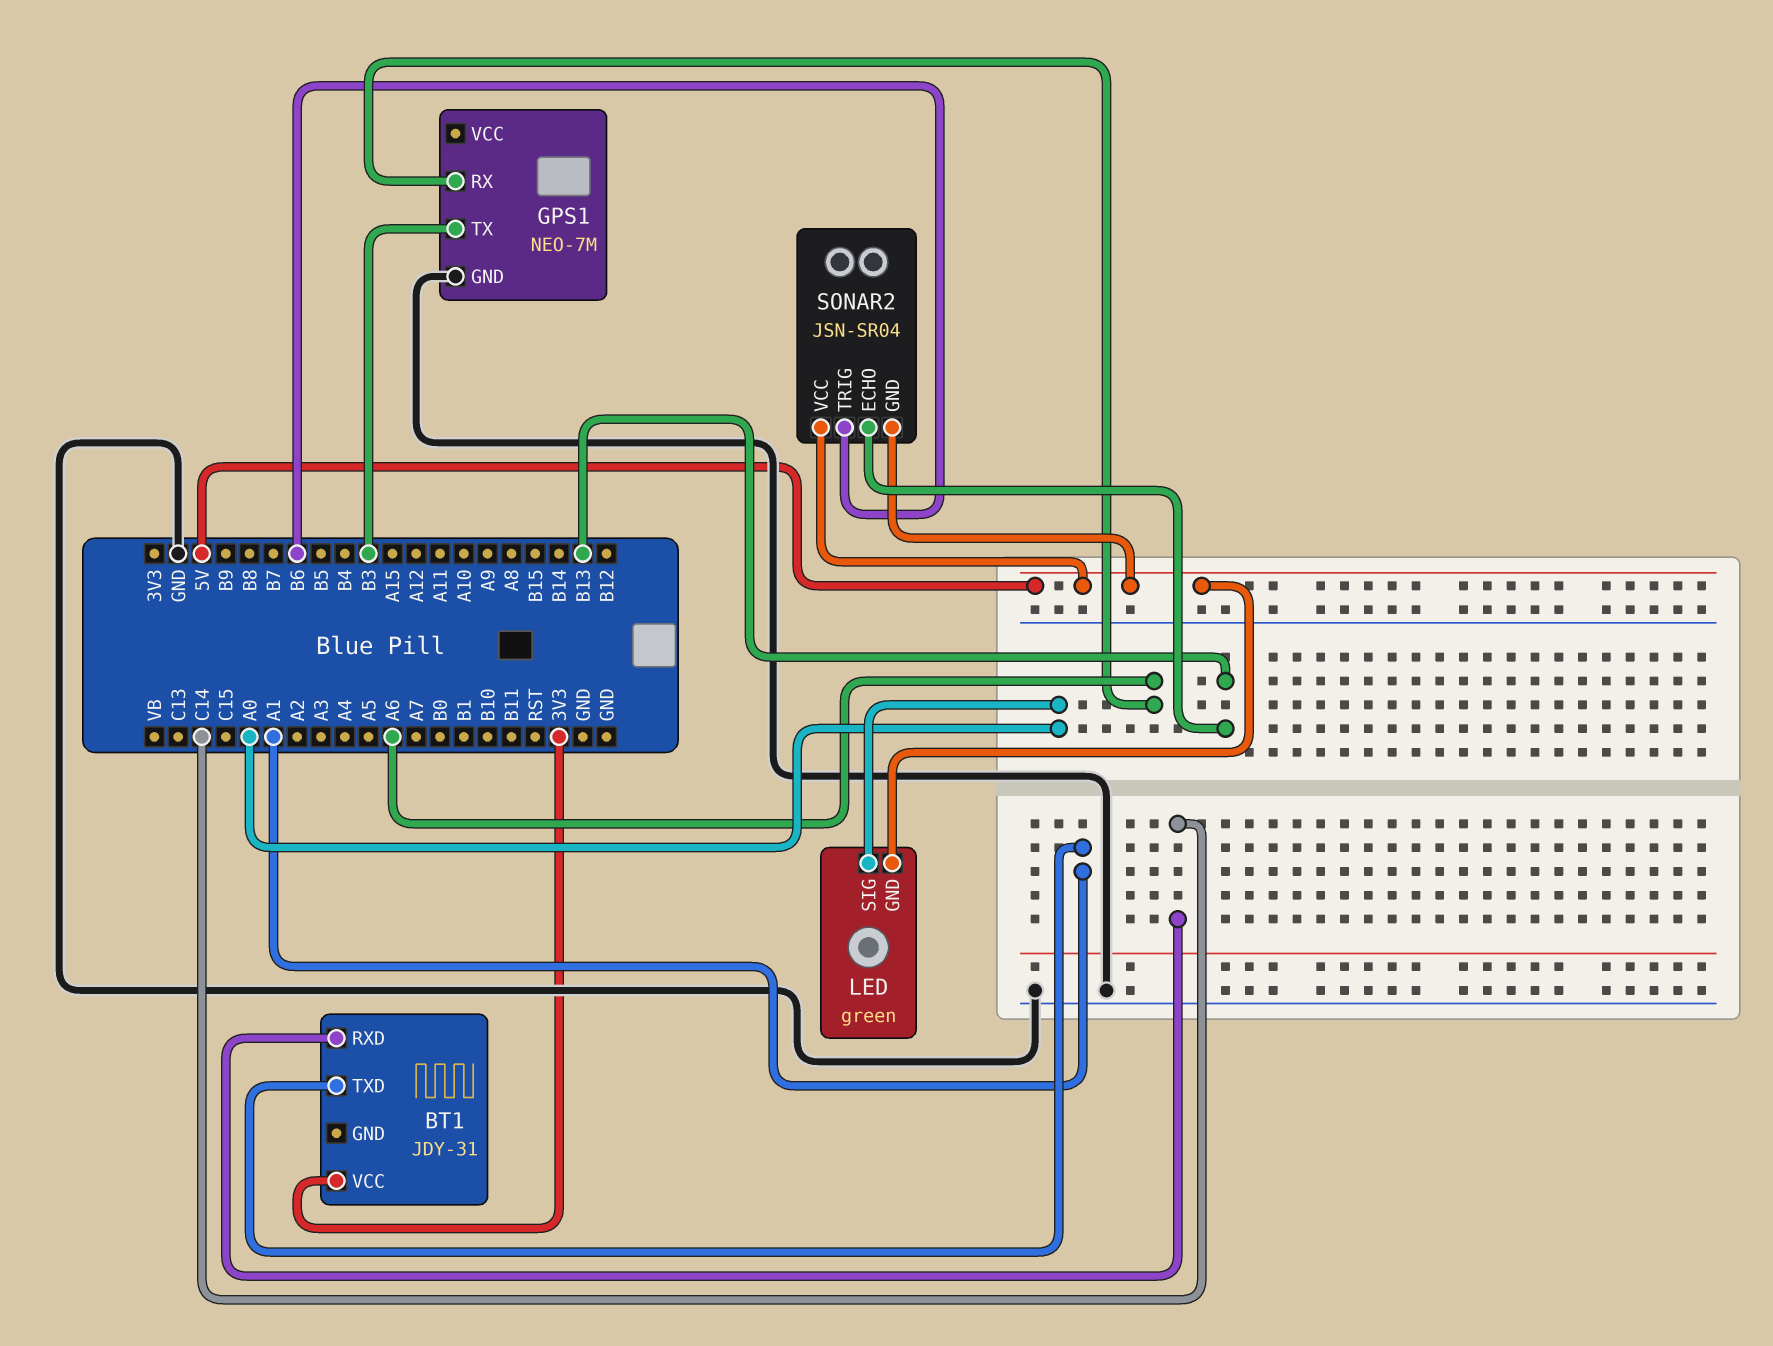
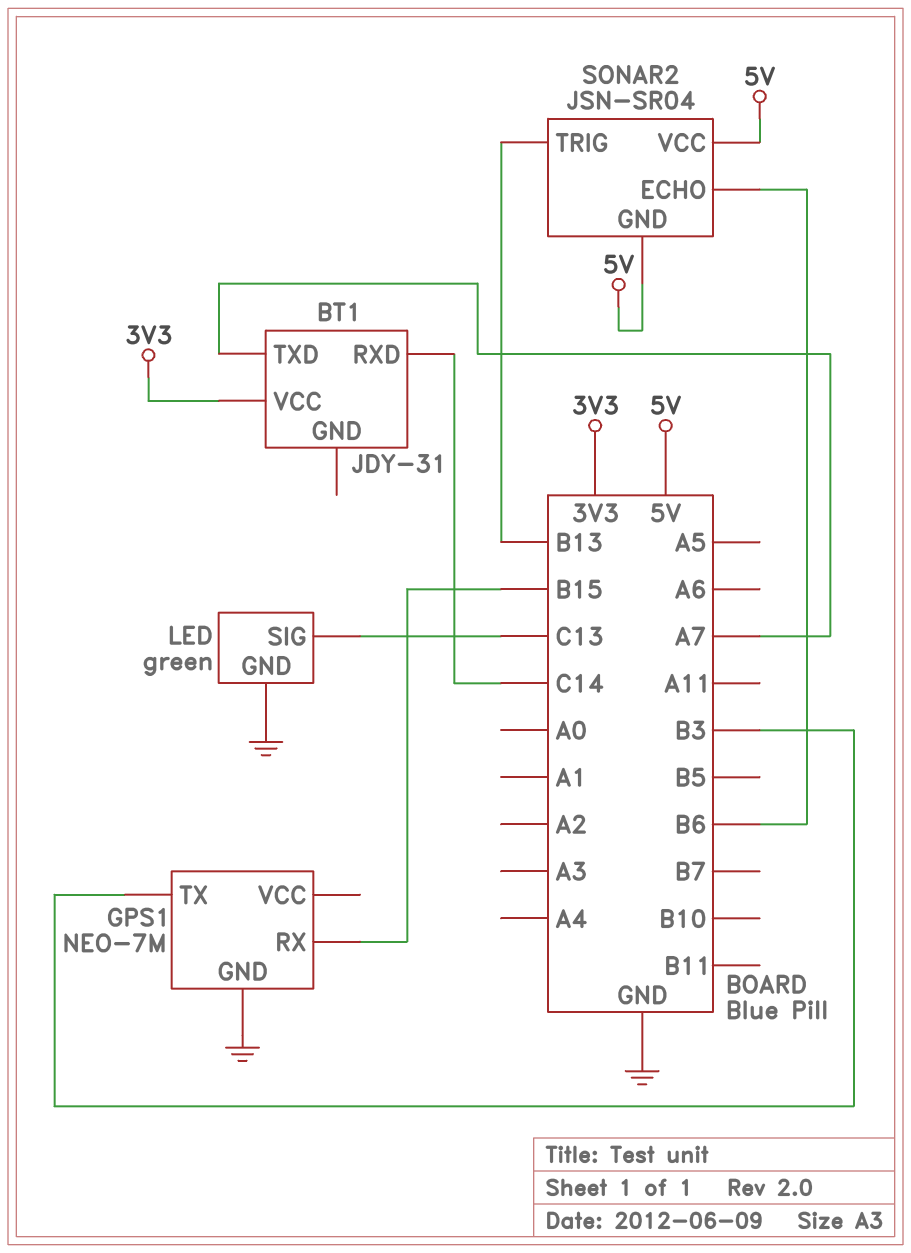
BT1 pin TXD: A1 -> A7
GPS1 pin RX: A6 -> B15
LED pin GND: 5V -> GND
LED pin SIG: A0 -> C13
SONAR2 pin ECHO: B13 -> B6
SONAR2 pin TRIG: B6 -> B13

